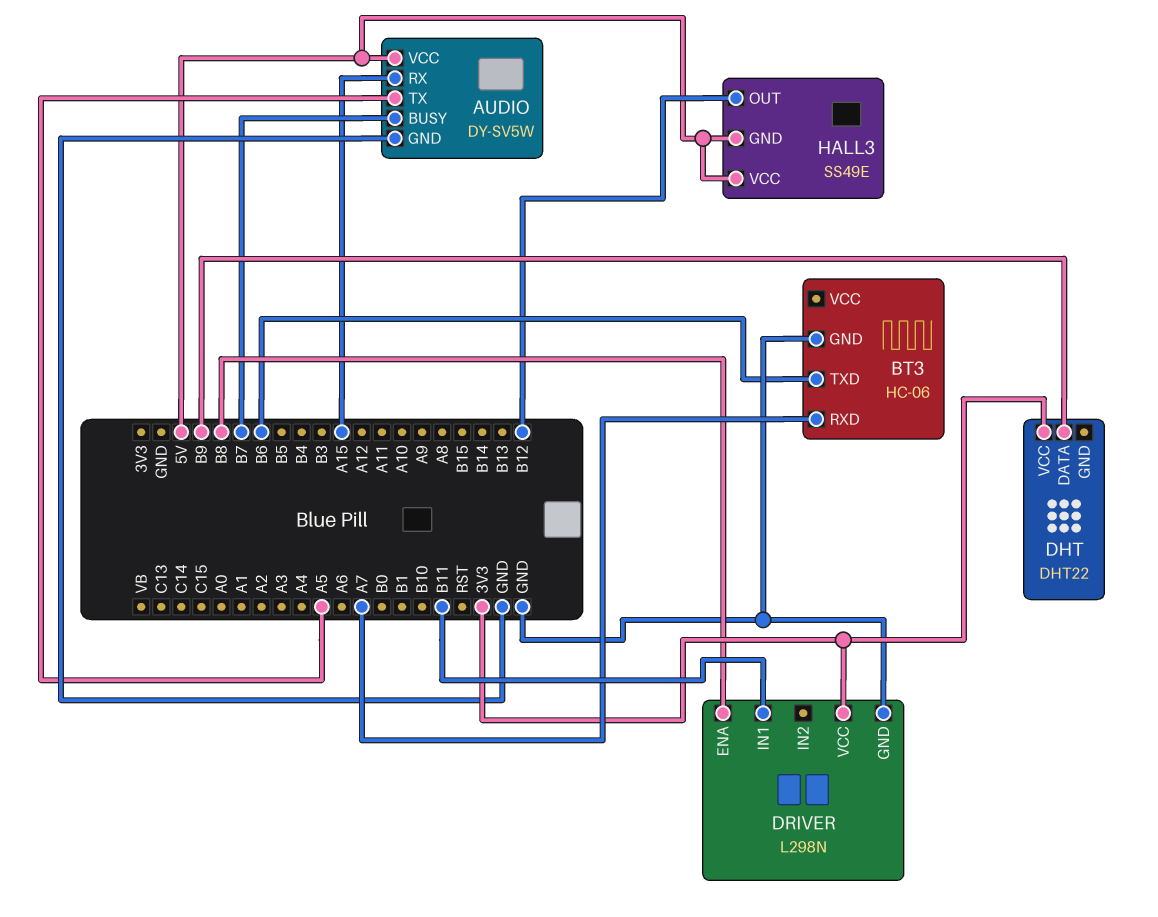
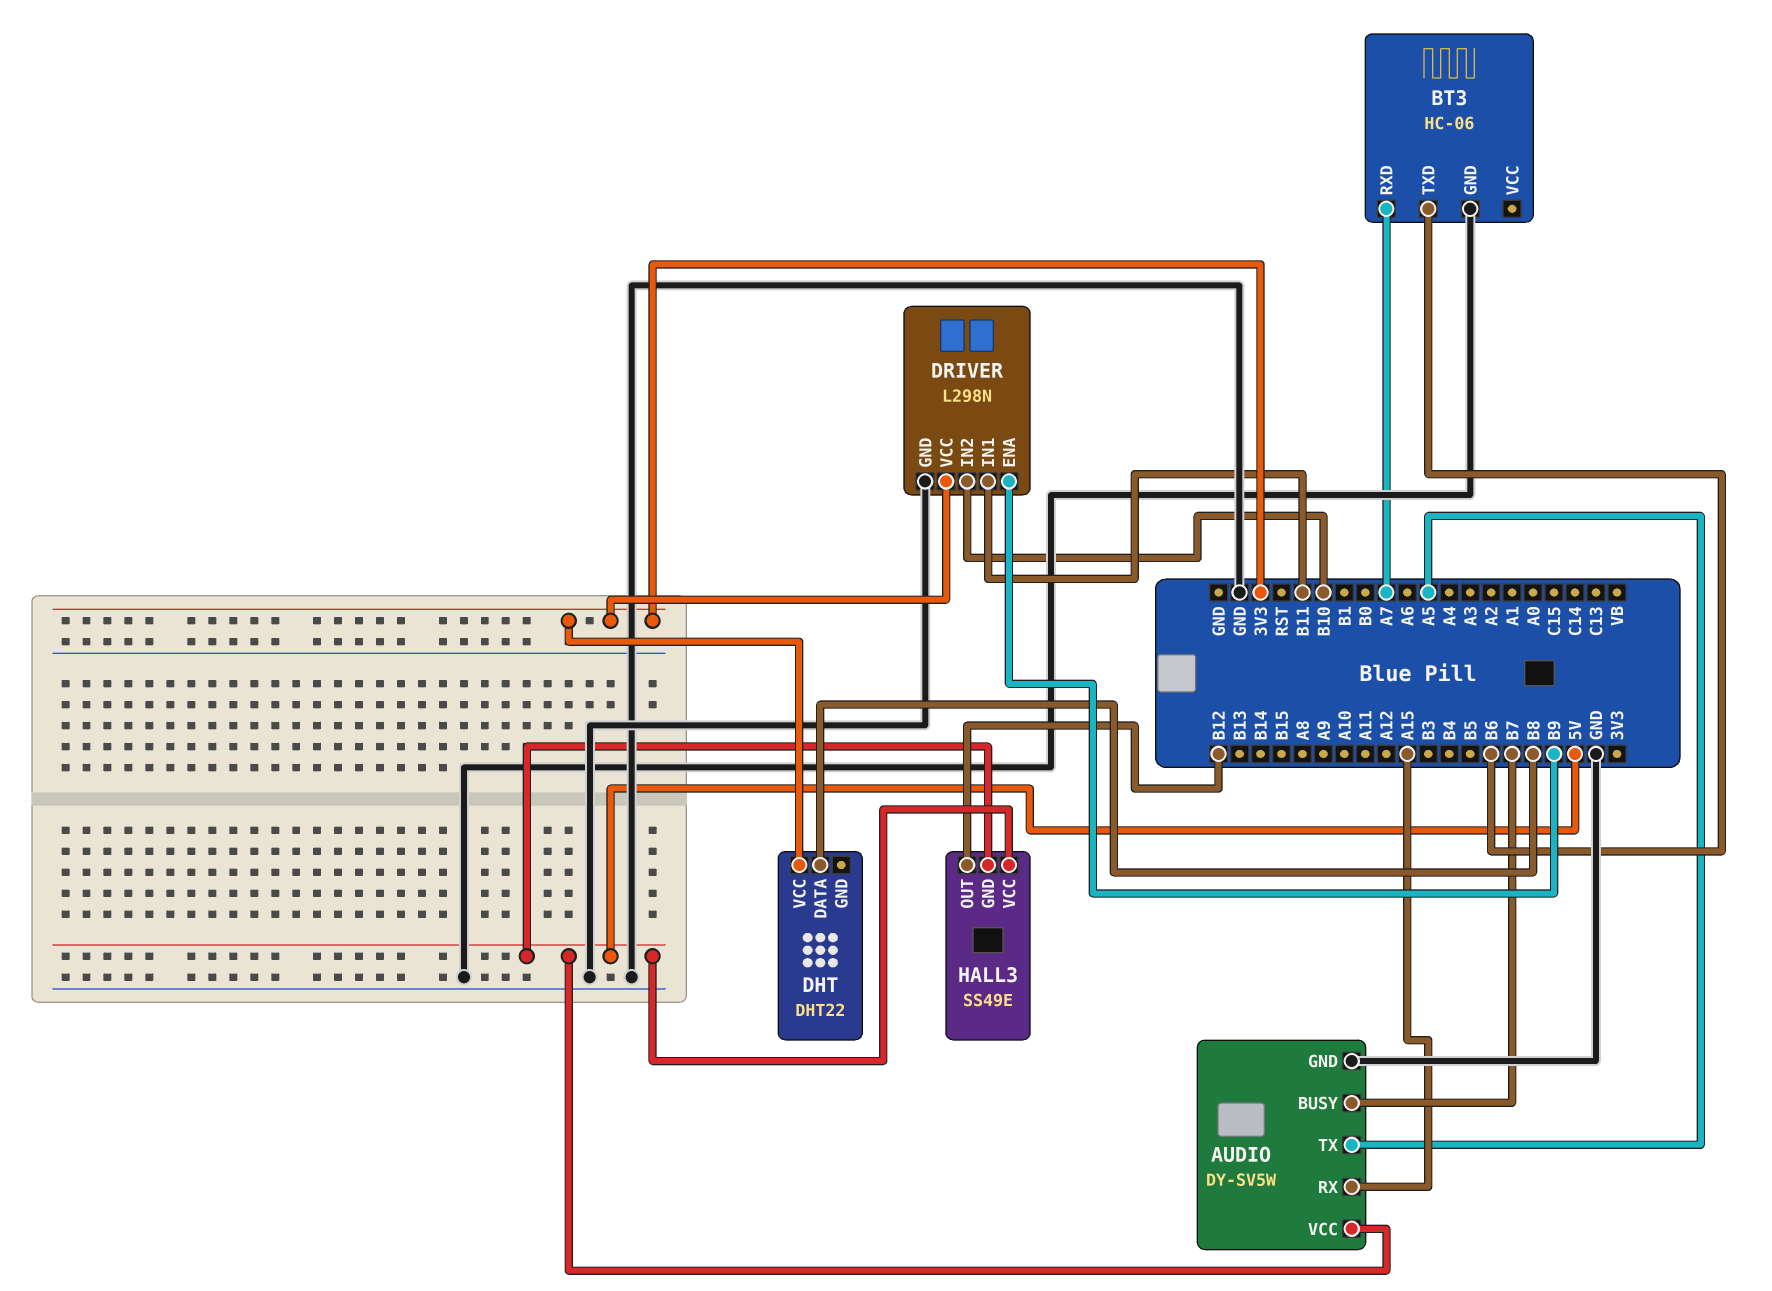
DHT pin DATA: B9 -> B8
DRIVER pin ENA: B8 -> B9
DRIVER pin IN2: none -> B10

